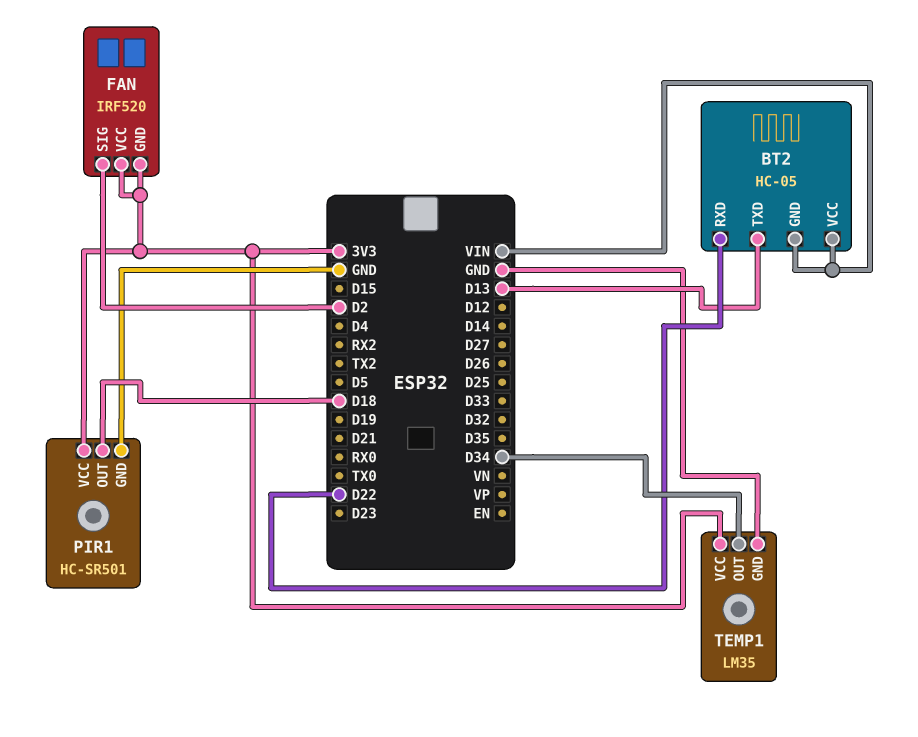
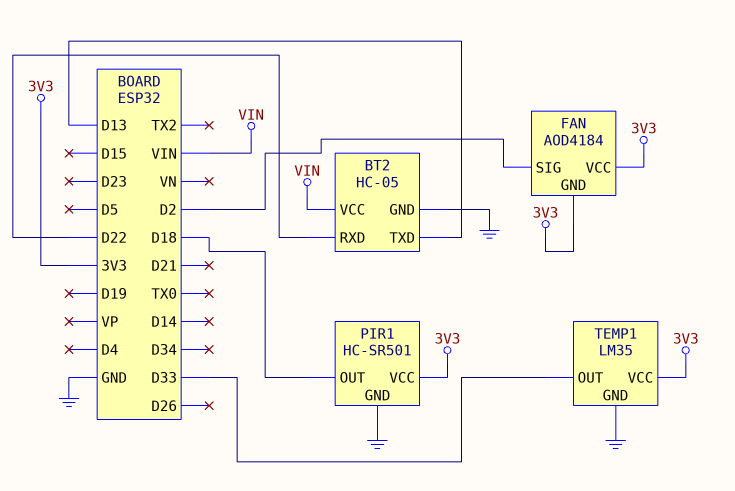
BT2 pin GND: VIN -> GND
FAN: IRF520 -> AOD4184
TEMP1 pin OUT: D34 -> D33

